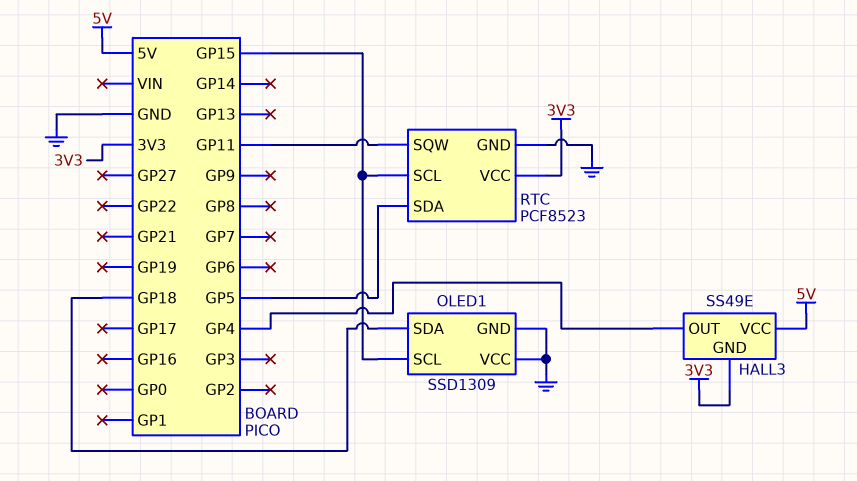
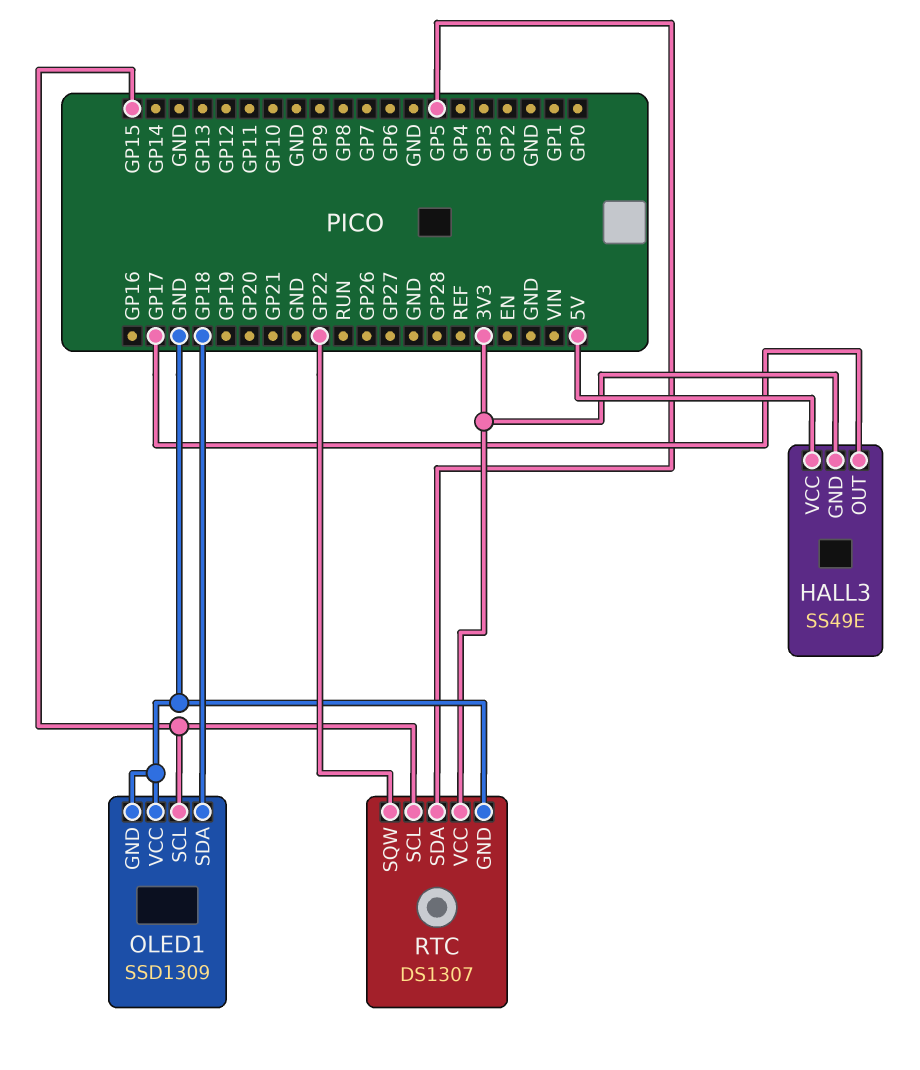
HALL3 pin OUT: GP4 -> GP17
RTC: PCF8523 -> DS1307
RTC pin SQW: GP11 -> GP22

